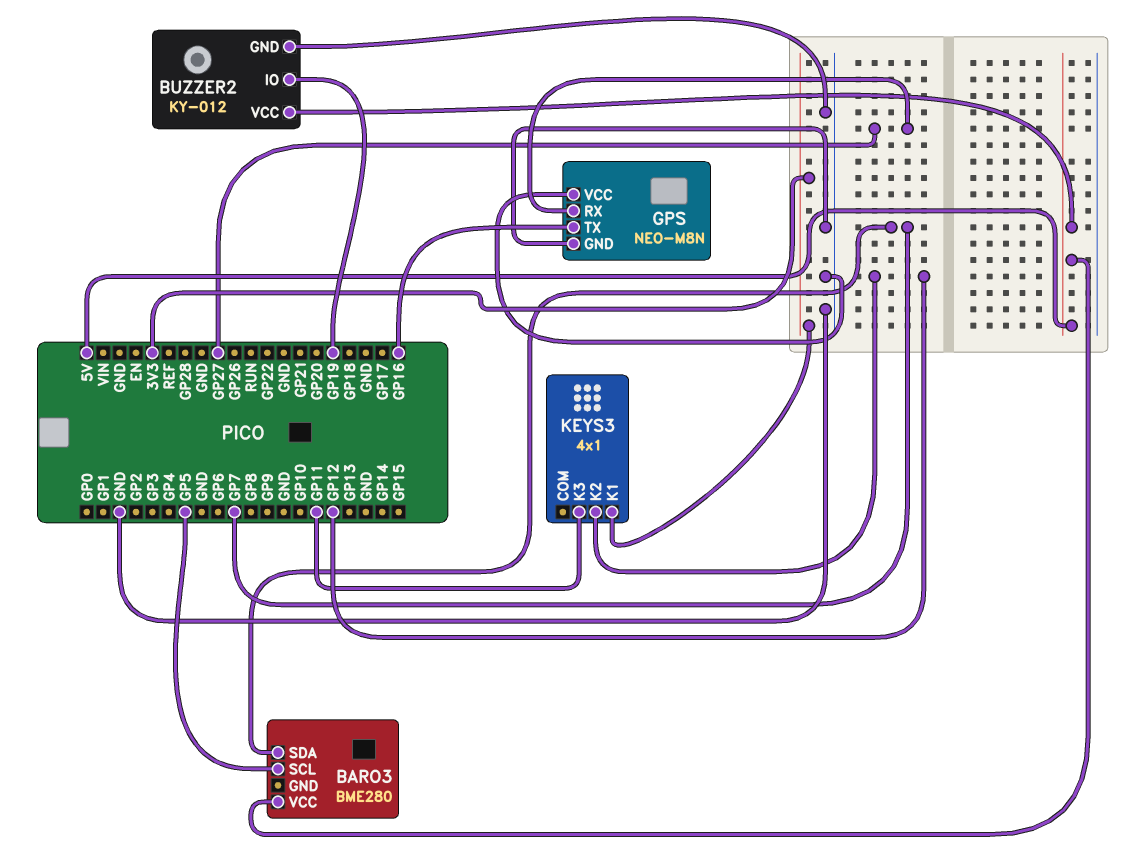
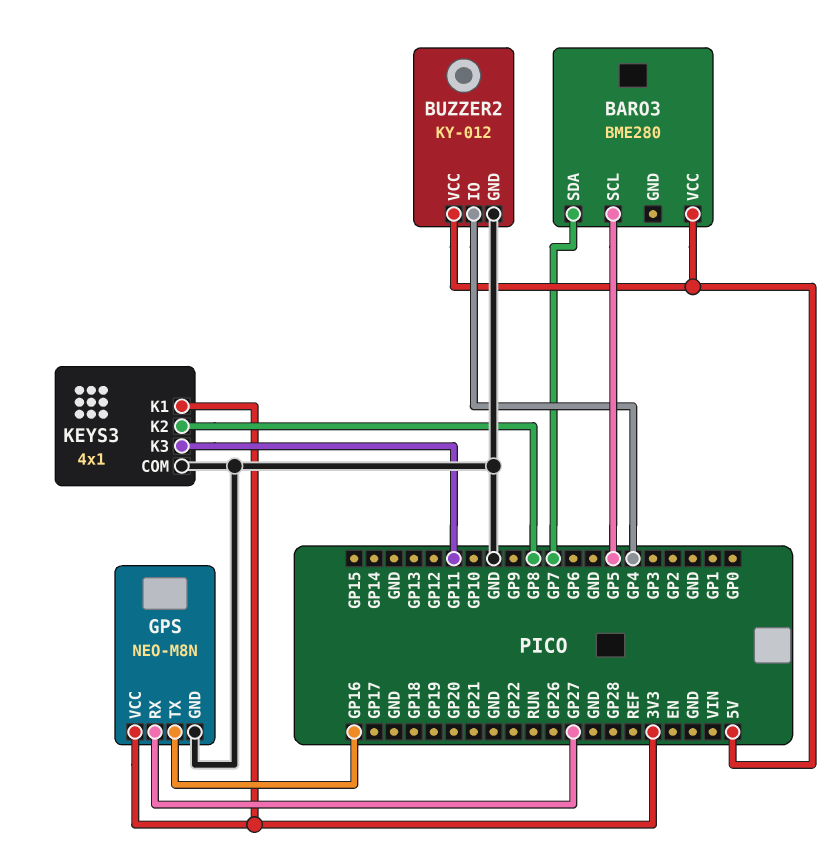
BUZZER2 pin IO: GP19 -> GP4
GPS pin VCC: GND -> 3V3
KEYS3 pin COM: none -> GND
KEYS3 pin K2: GP12 -> GP8

